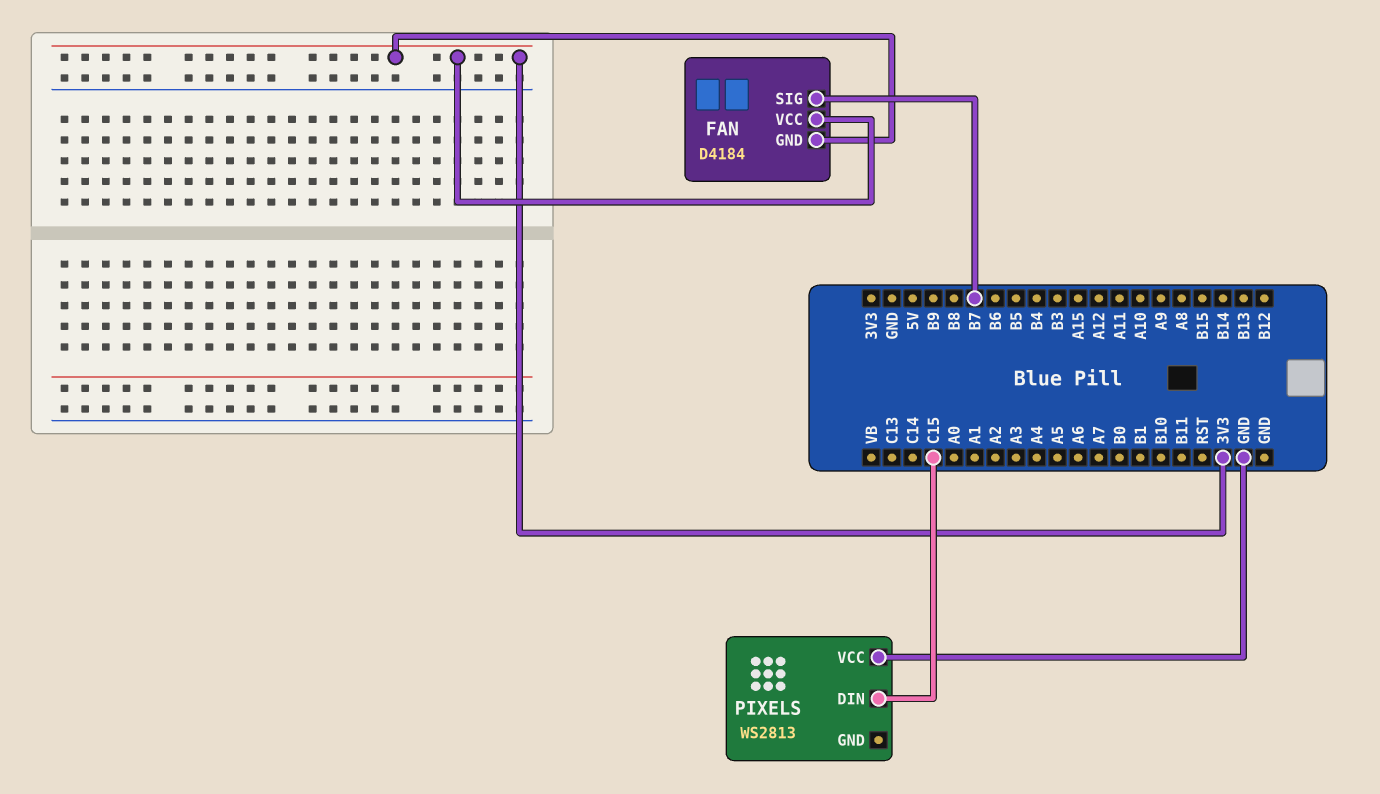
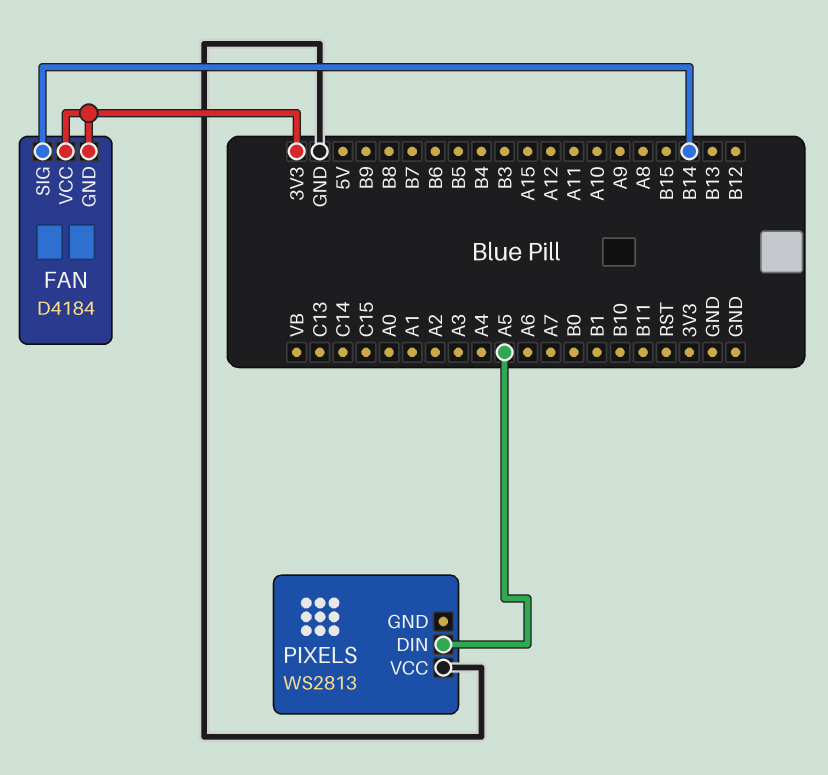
FAN pin SIG: B7 -> B14
PIXELS pin DIN: C15 -> A5

